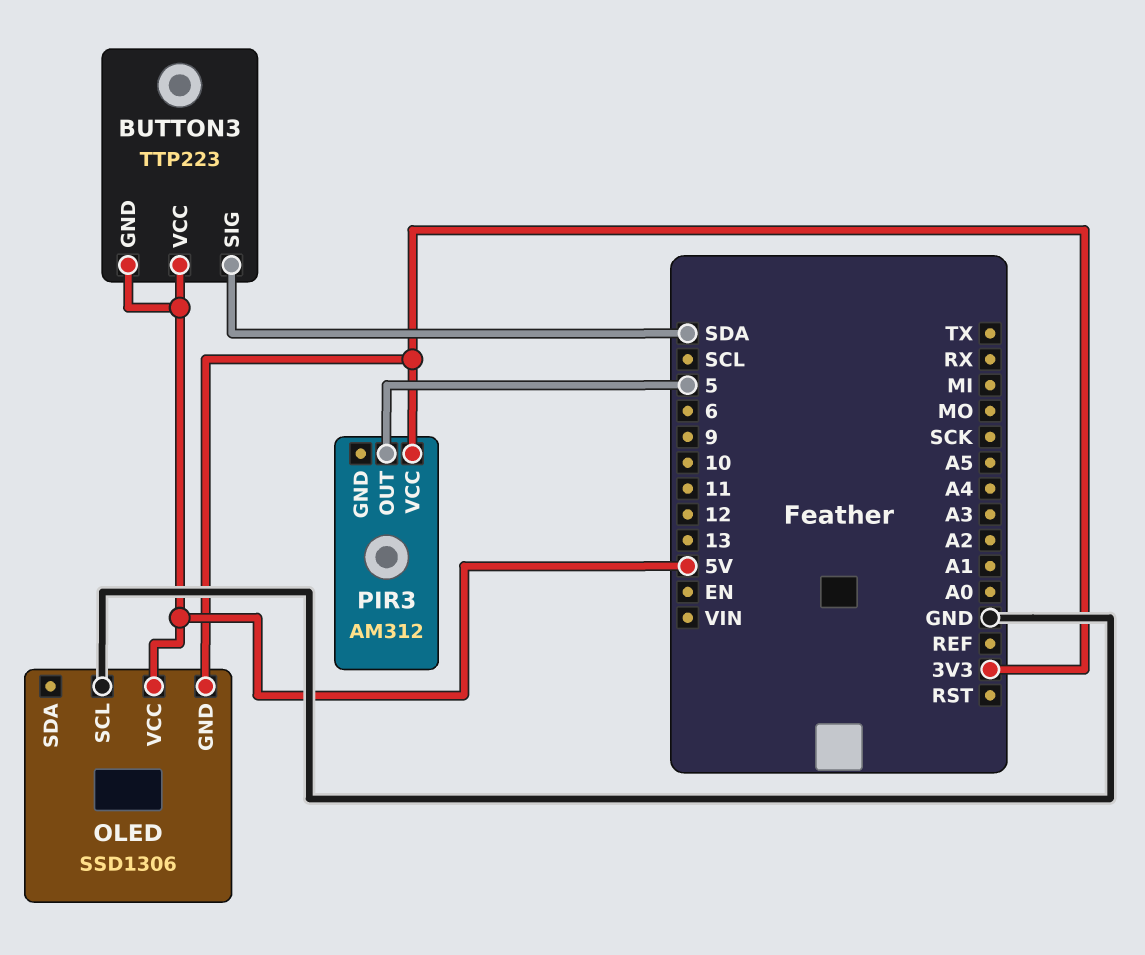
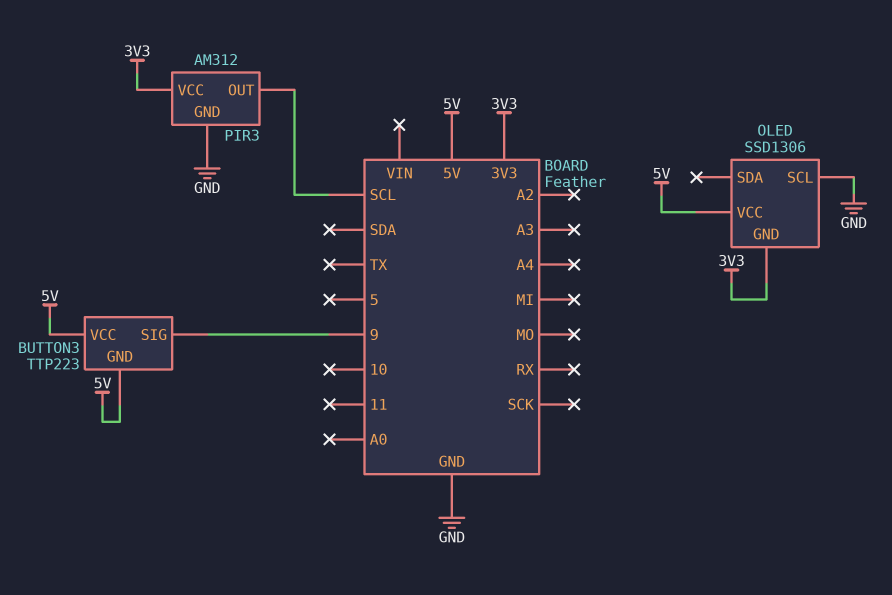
BUTTON3 pin SIG: SDA -> 9
PIR3 pin GND: none -> GND
PIR3 pin OUT: 5 -> SCL

